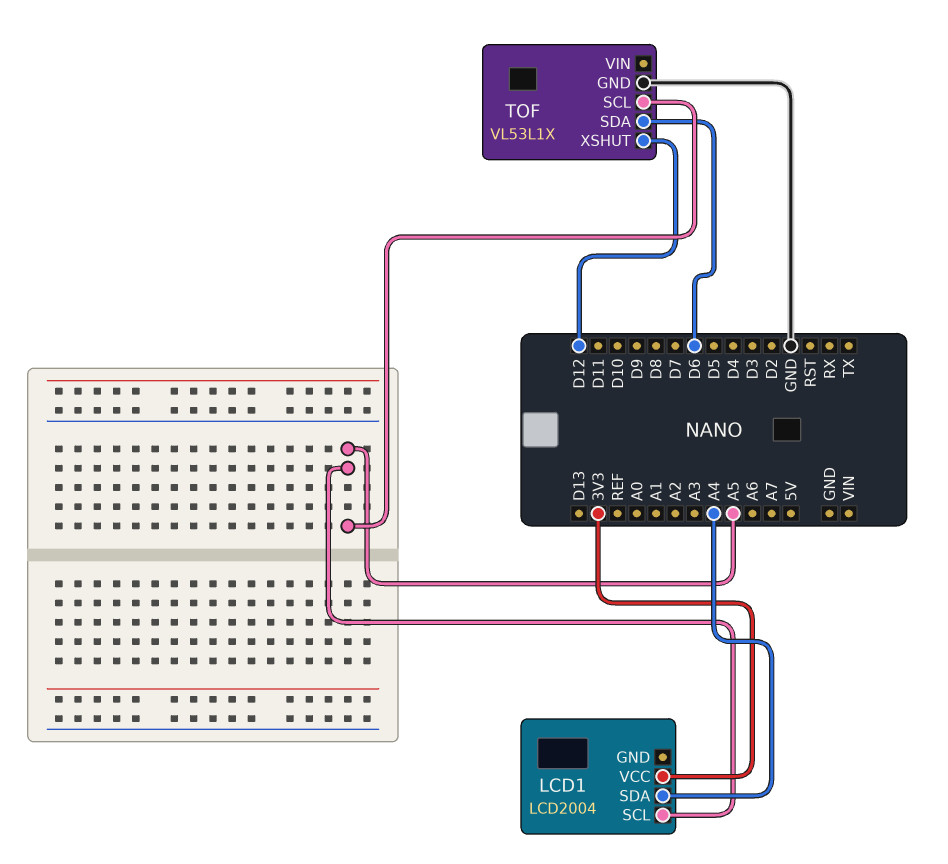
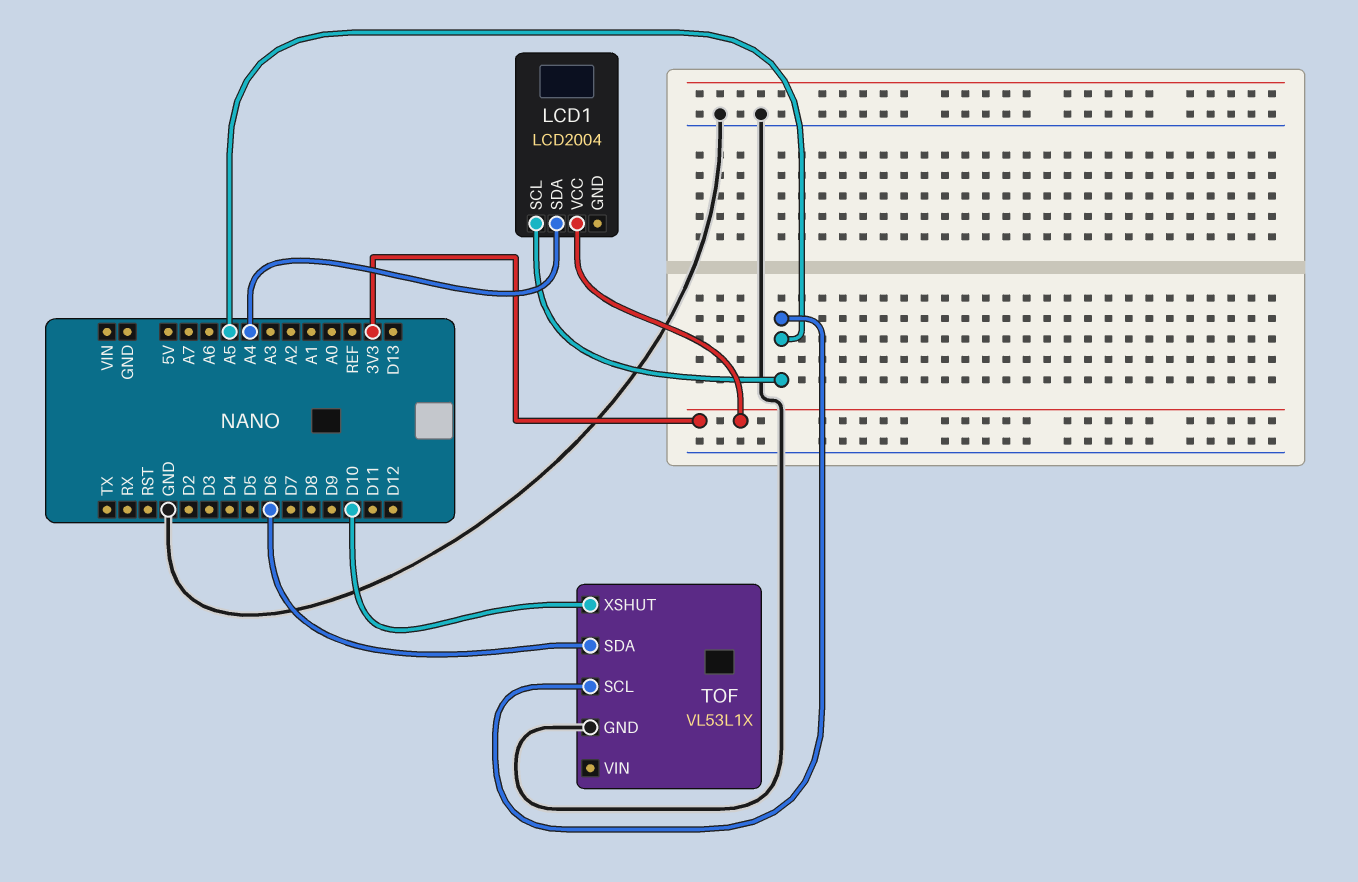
TOF pin XSHUT: D12 -> D10

